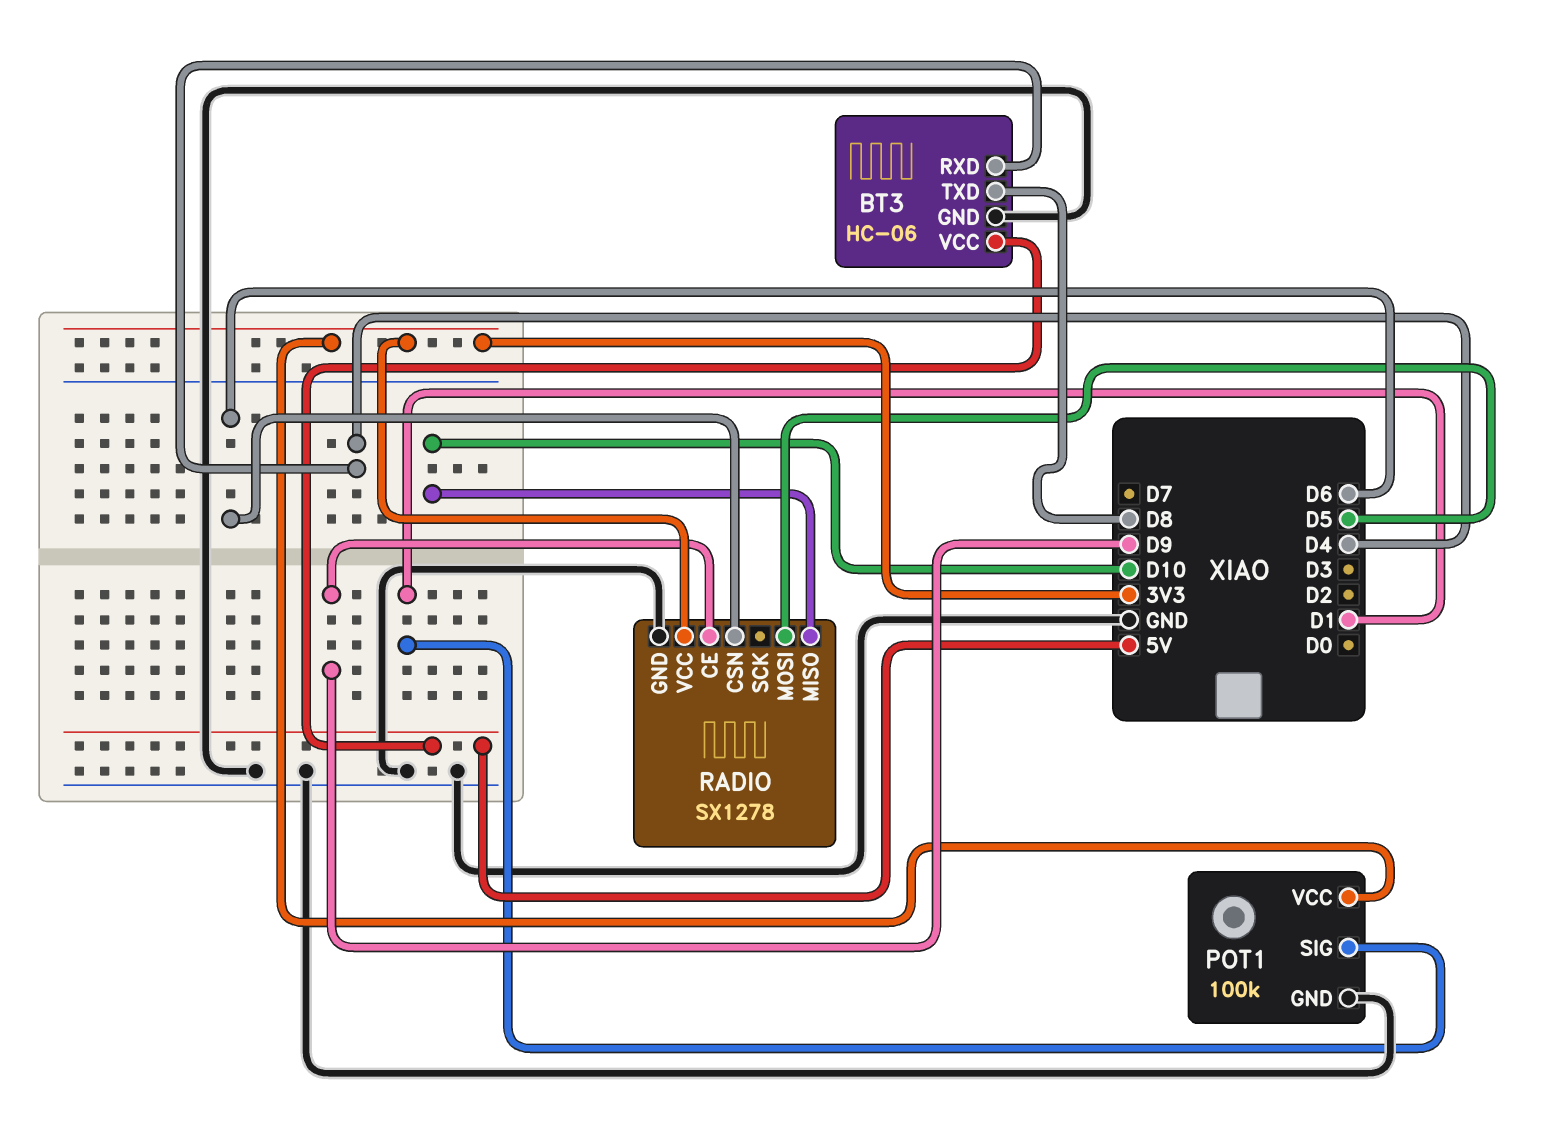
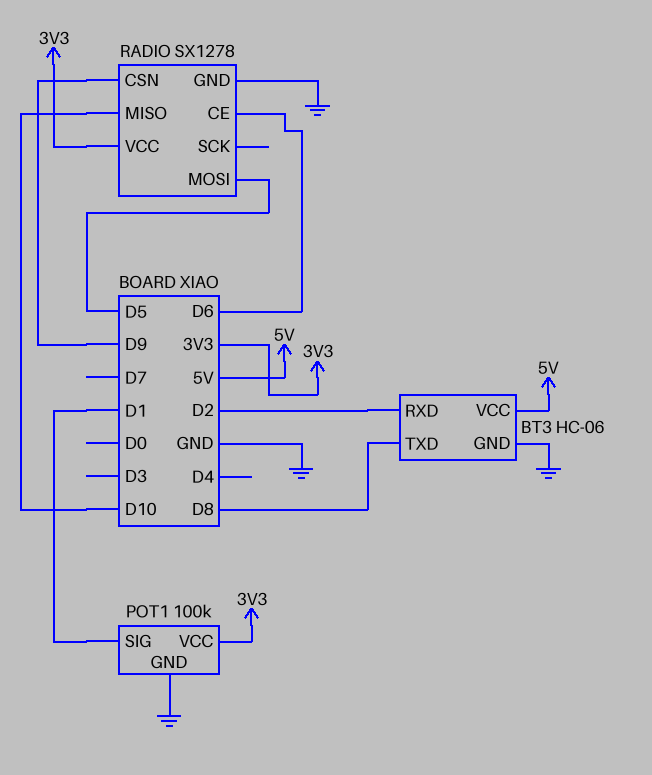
BT3 pin RXD: D4 -> D2
RADIO pin CE: D9 -> D6
RADIO pin CSN: D6 -> D9

